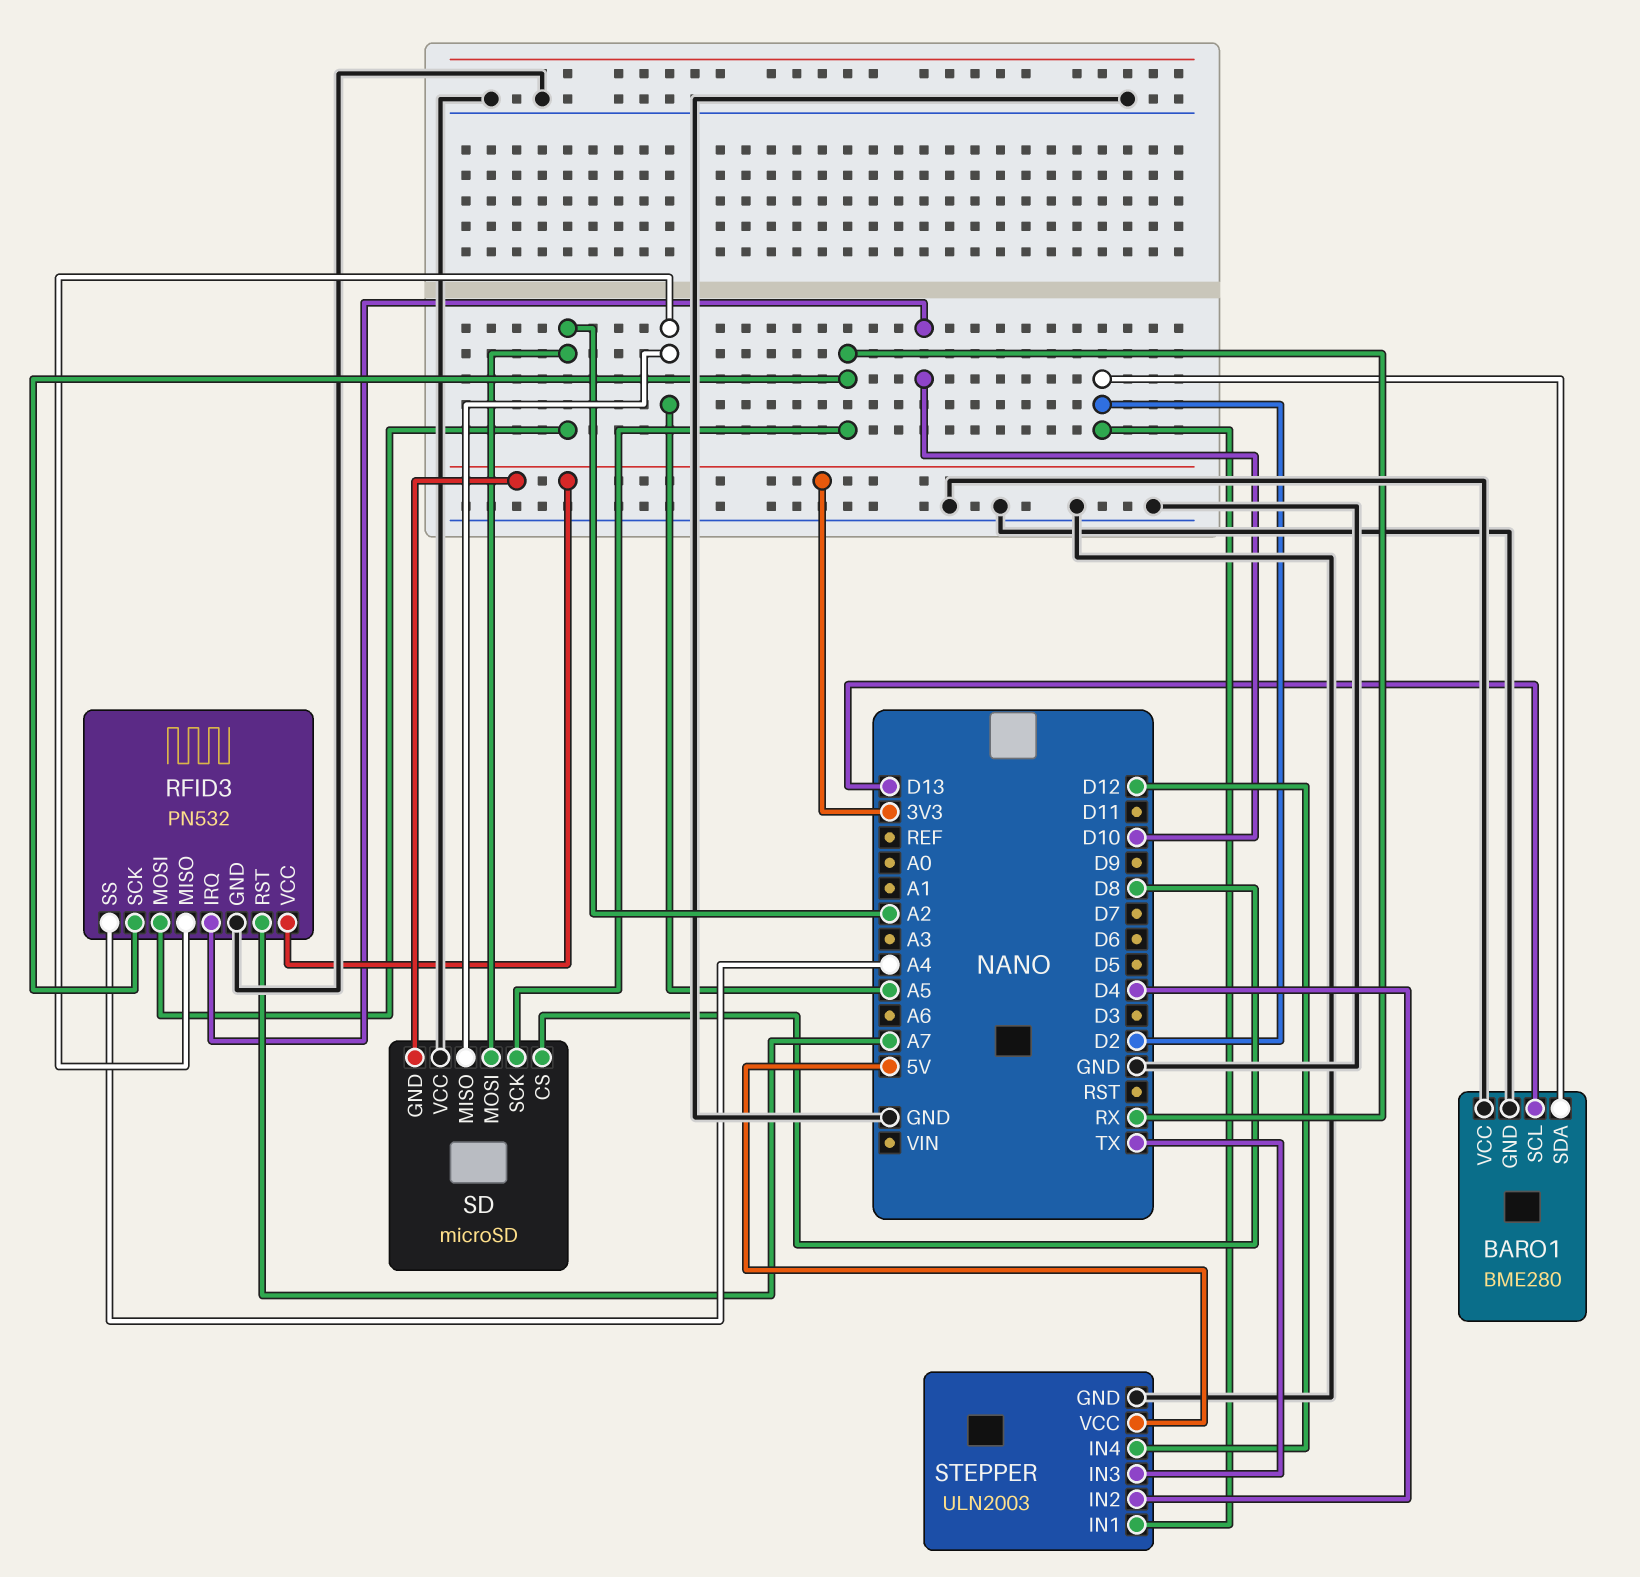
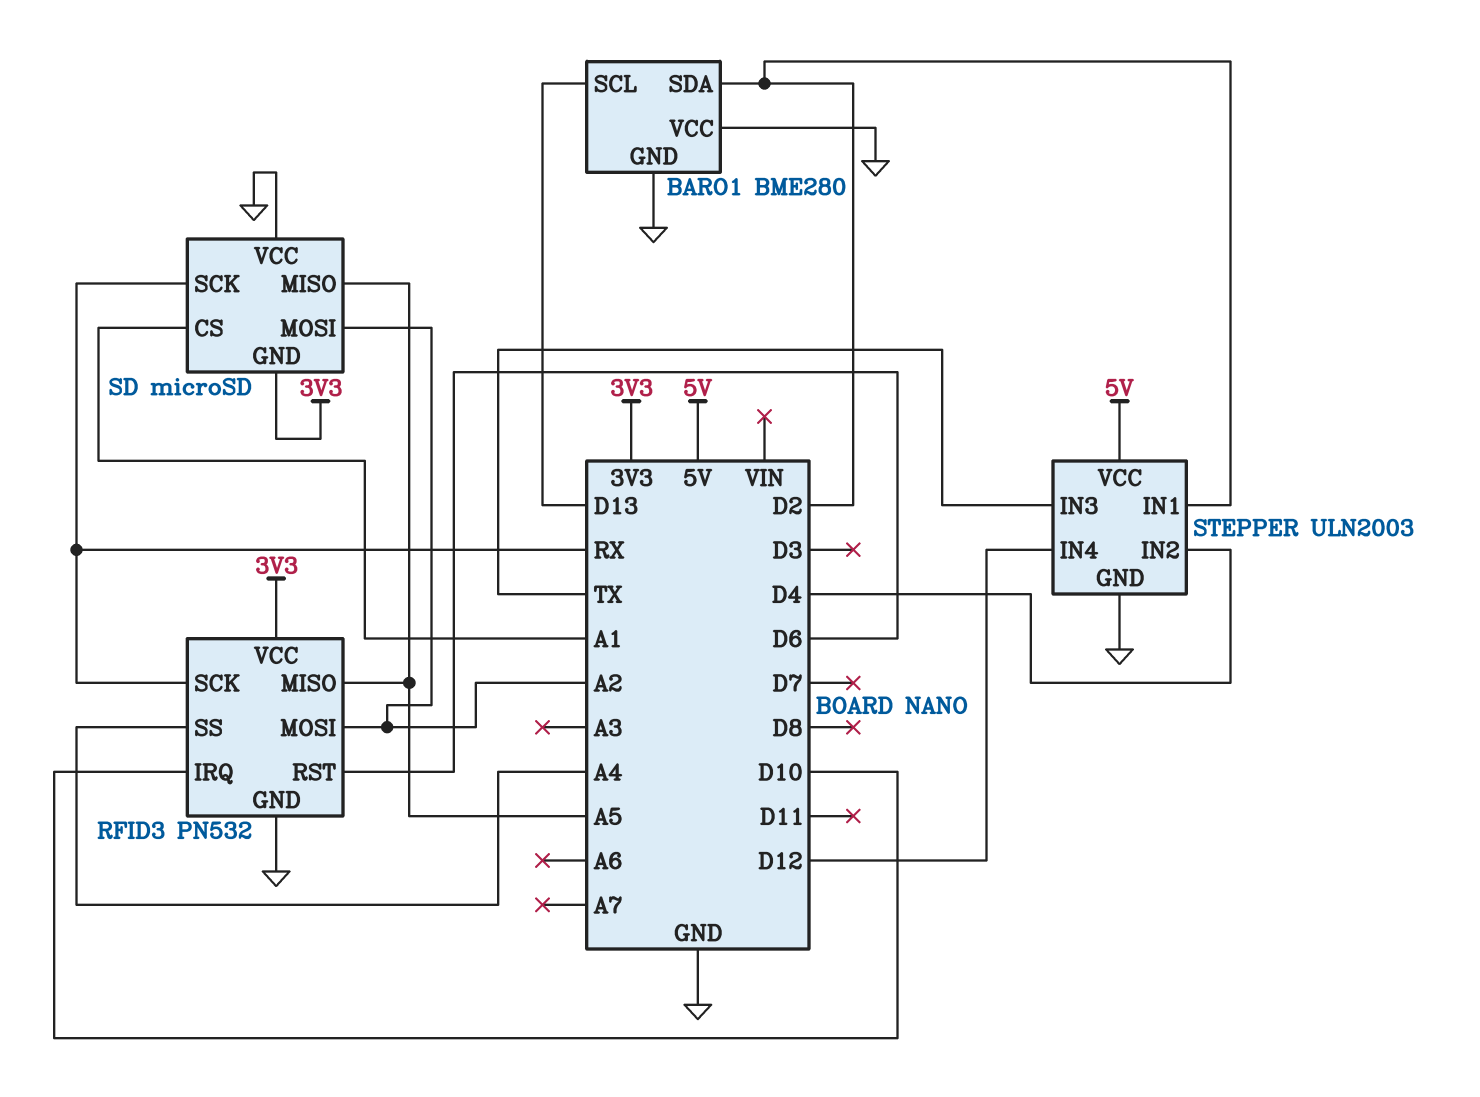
RFID3 pin RST: A7 -> D6
SD pin CS: D8 -> A1

